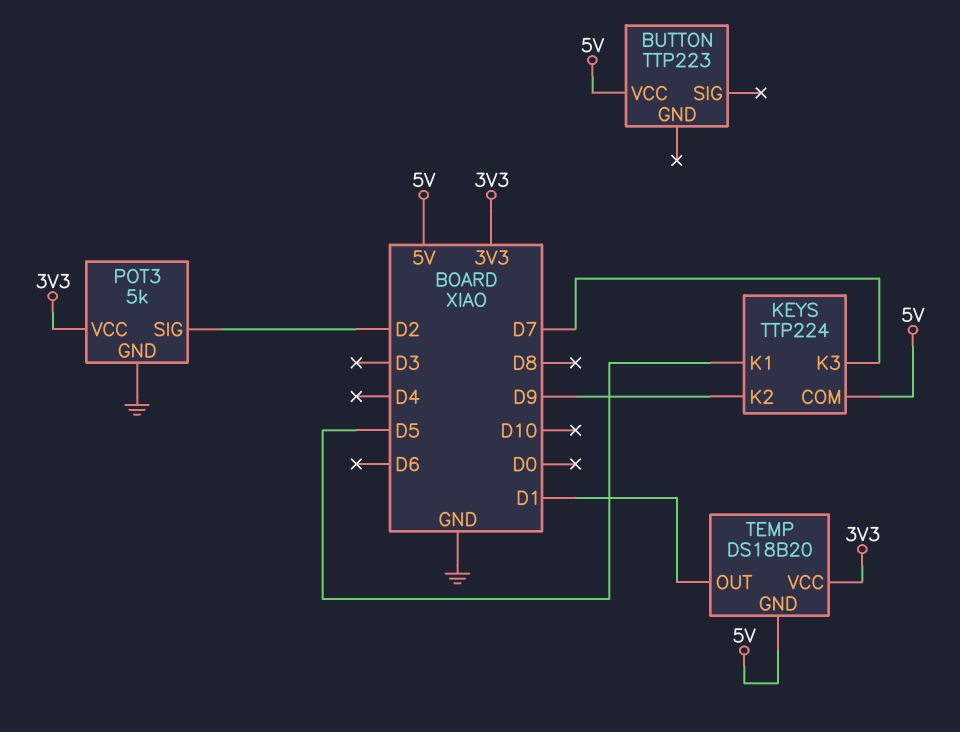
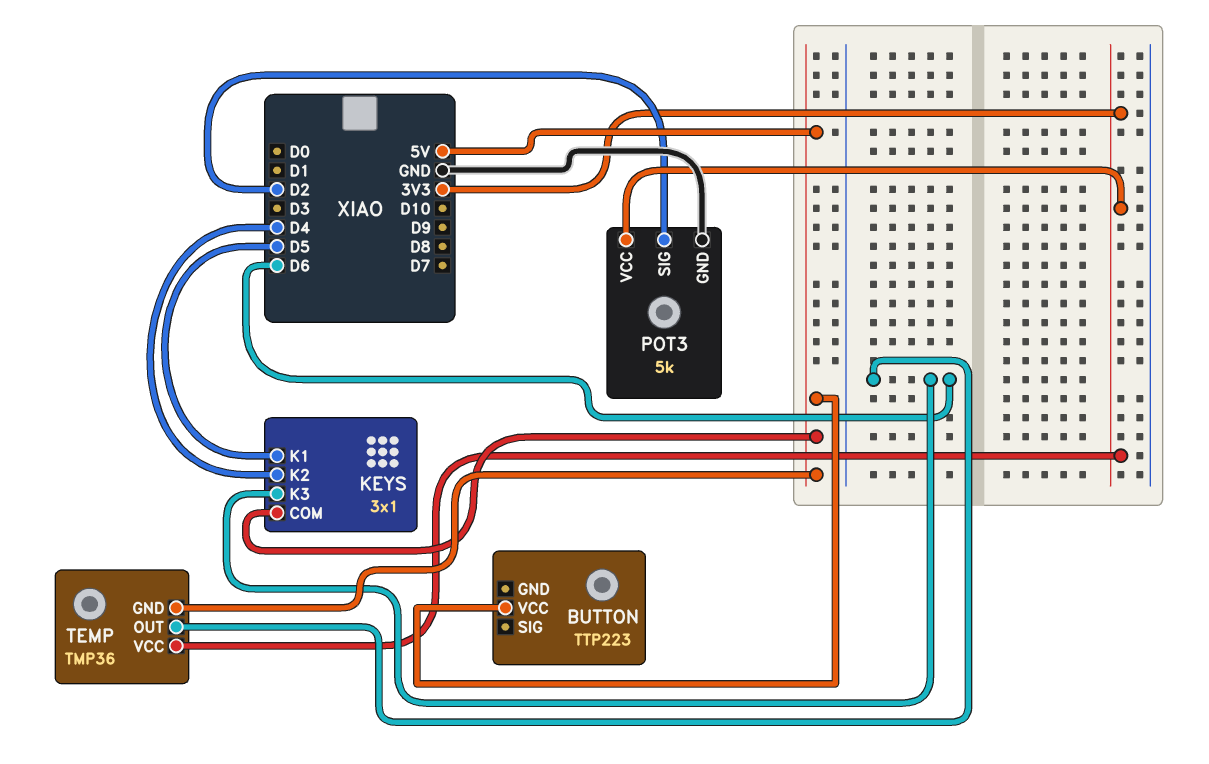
KEYS: TTP224 -> 3x1
KEYS pin K2: D9 -> D4
KEYS pin K3: D7 -> D6
TEMP: DS18B20 -> TMP36
TEMP pin OUT: D1 -> D6

